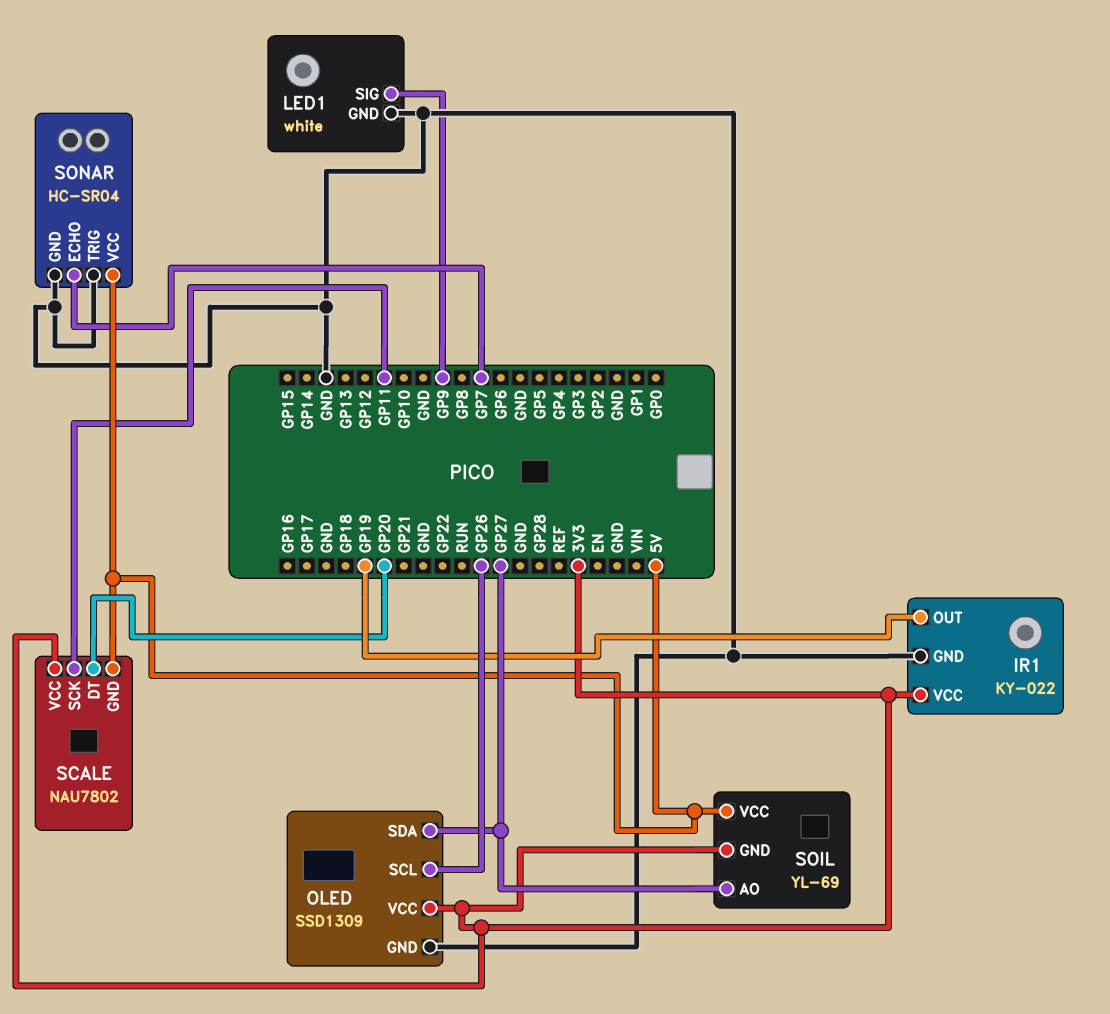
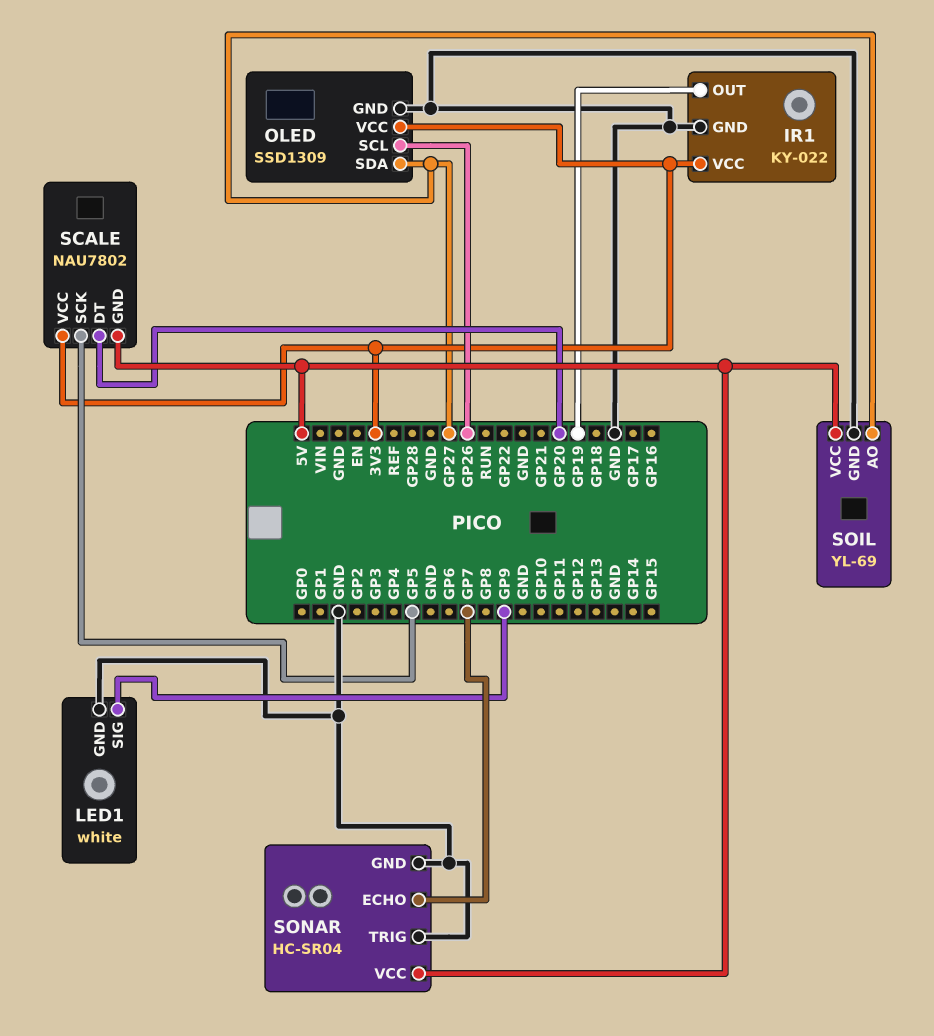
SCALE pin SCK: GP11 -> GP5
SOIL pin GND: 3V3 -> GND

